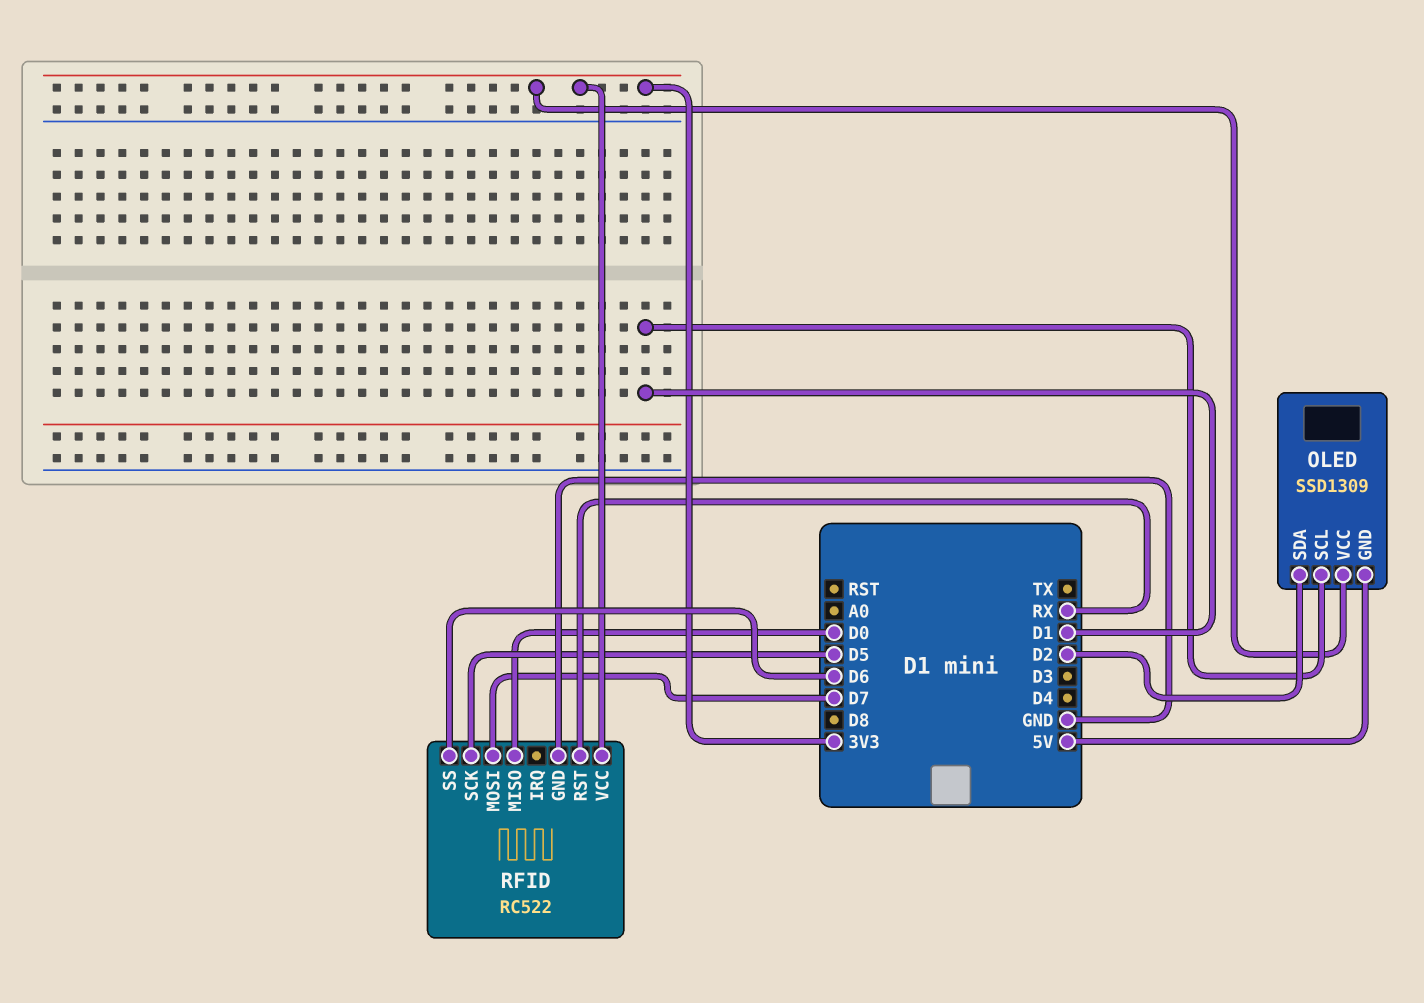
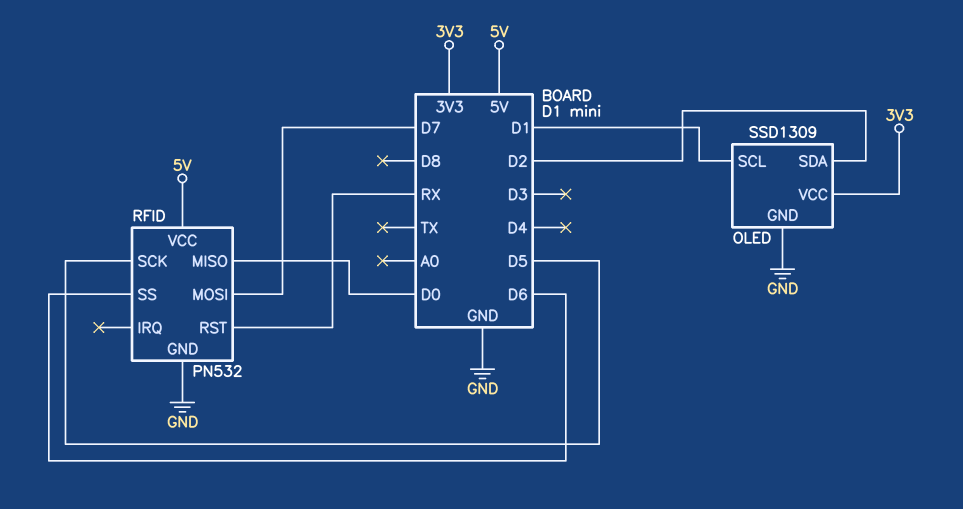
OLED pin GND: 5V -> GND
RFID: RC522 -> PN532
RFID pin VCC: 3V3 -> 5V

